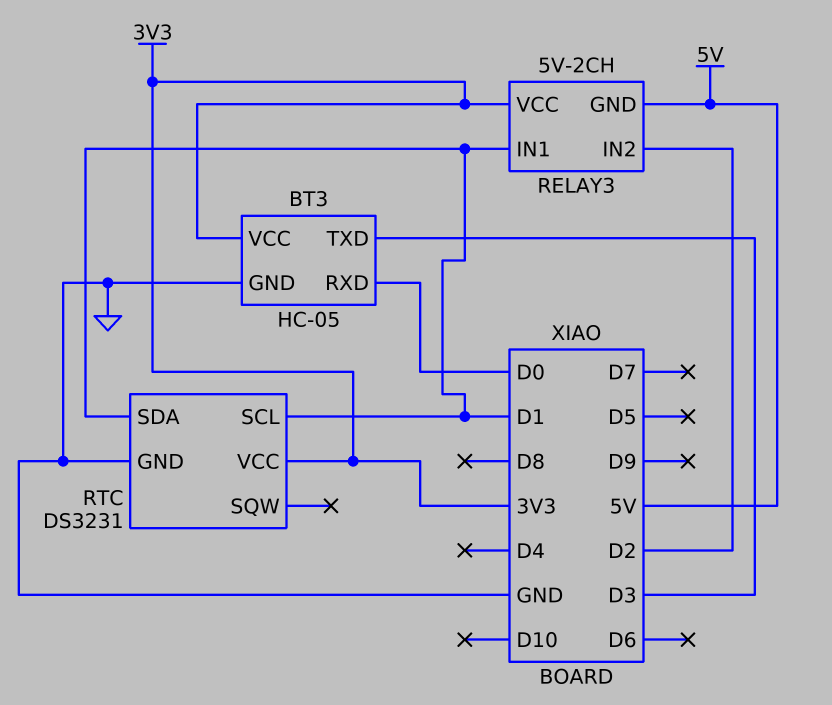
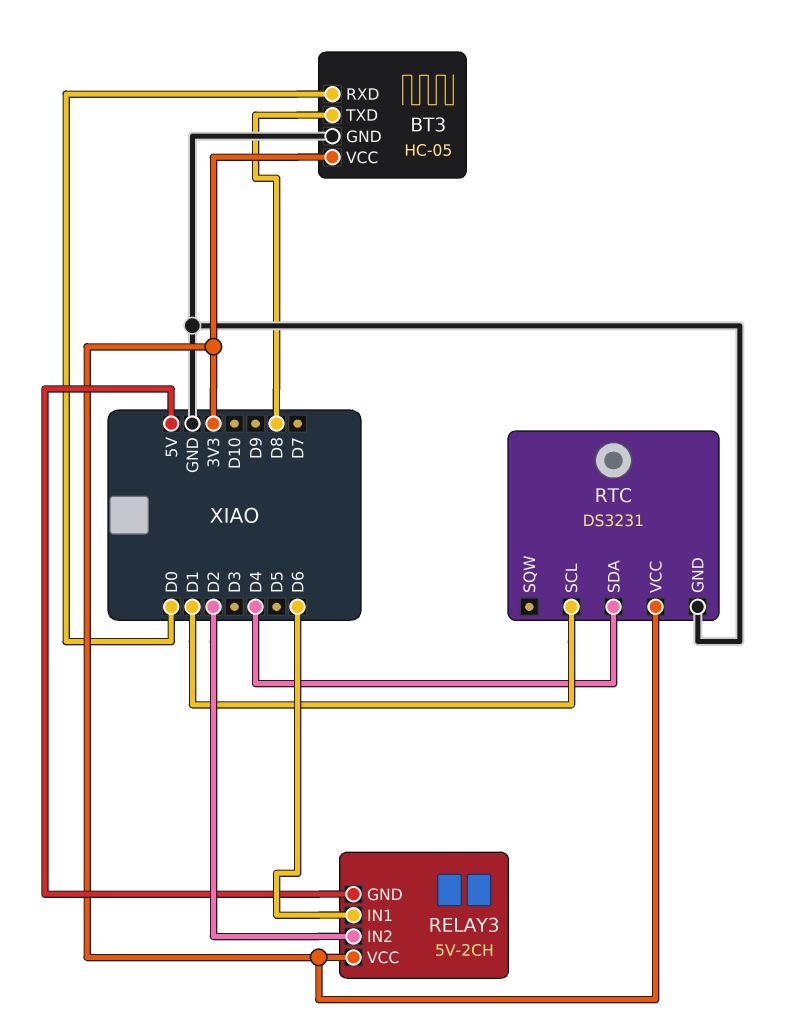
BT3 pin TXD: D3 -> D8
RELAY3 pin IN1: D1 -> D6
RTC pin SDA: D1 -> D4

